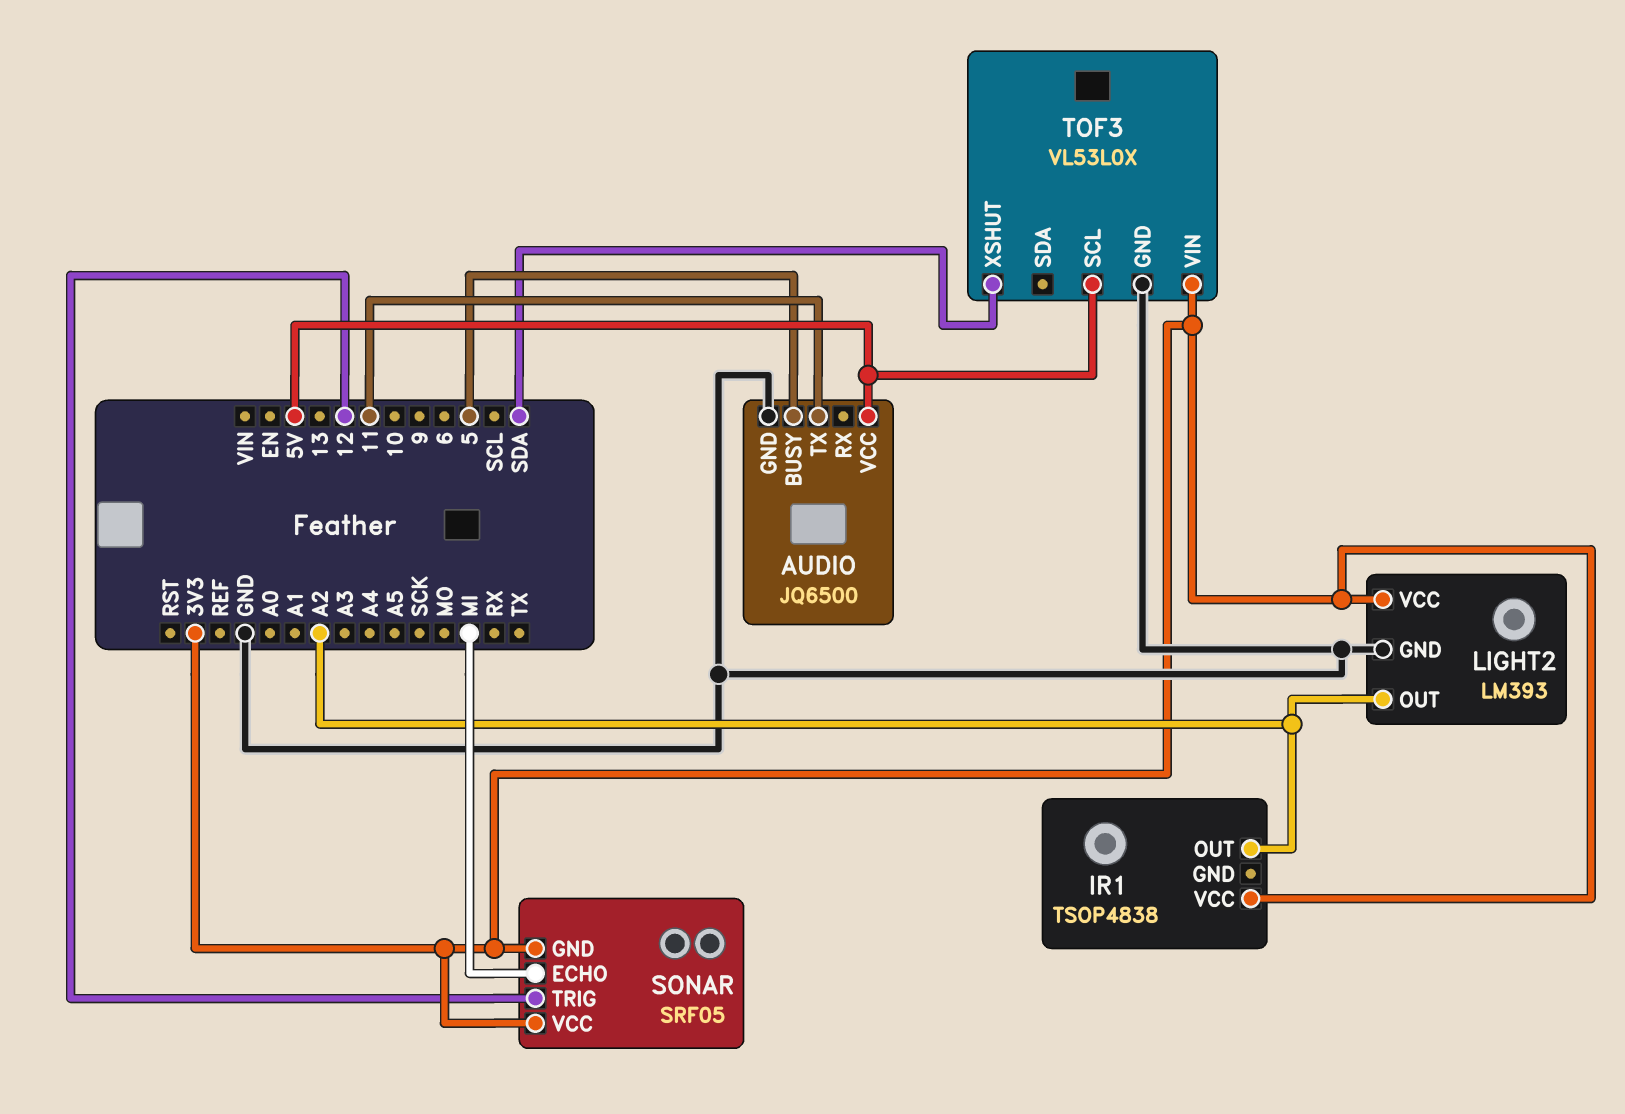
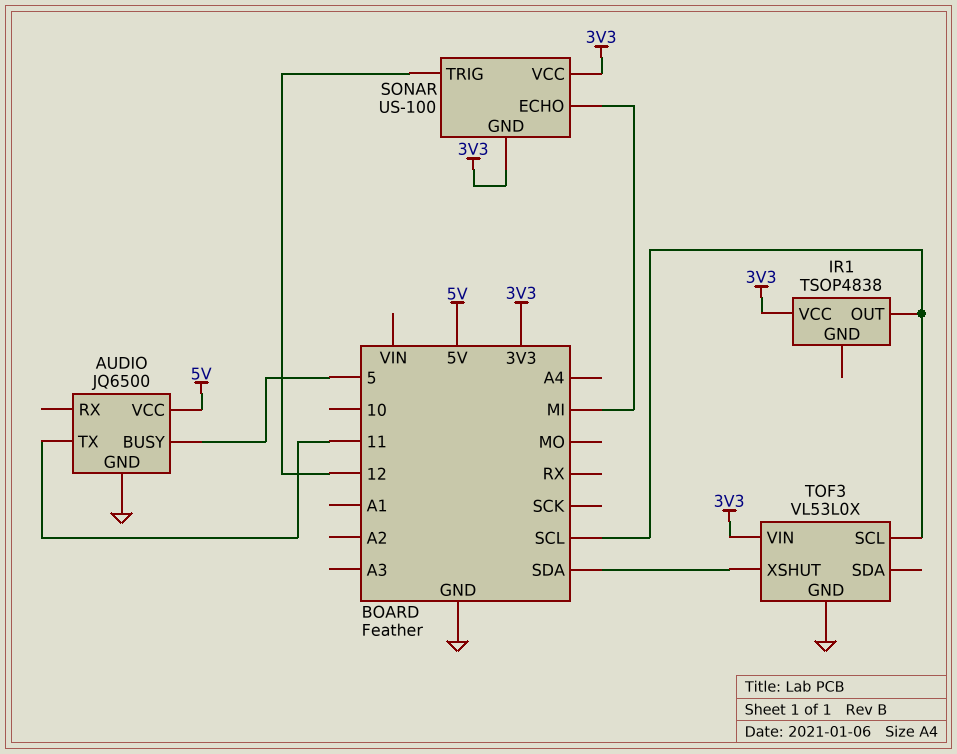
IR1 pin OUT: A2 -> SCL
LIGHT2: LM393 -> none
LIGHT2 pin GND: GND -> none
LIGHT2 pin OUT: A2 -> none
LIGHT2 pin VCC: 3V3 -> none
SONAR: SRF05 -> US-100
TOF3 pin SCL: 5V -> SCL

